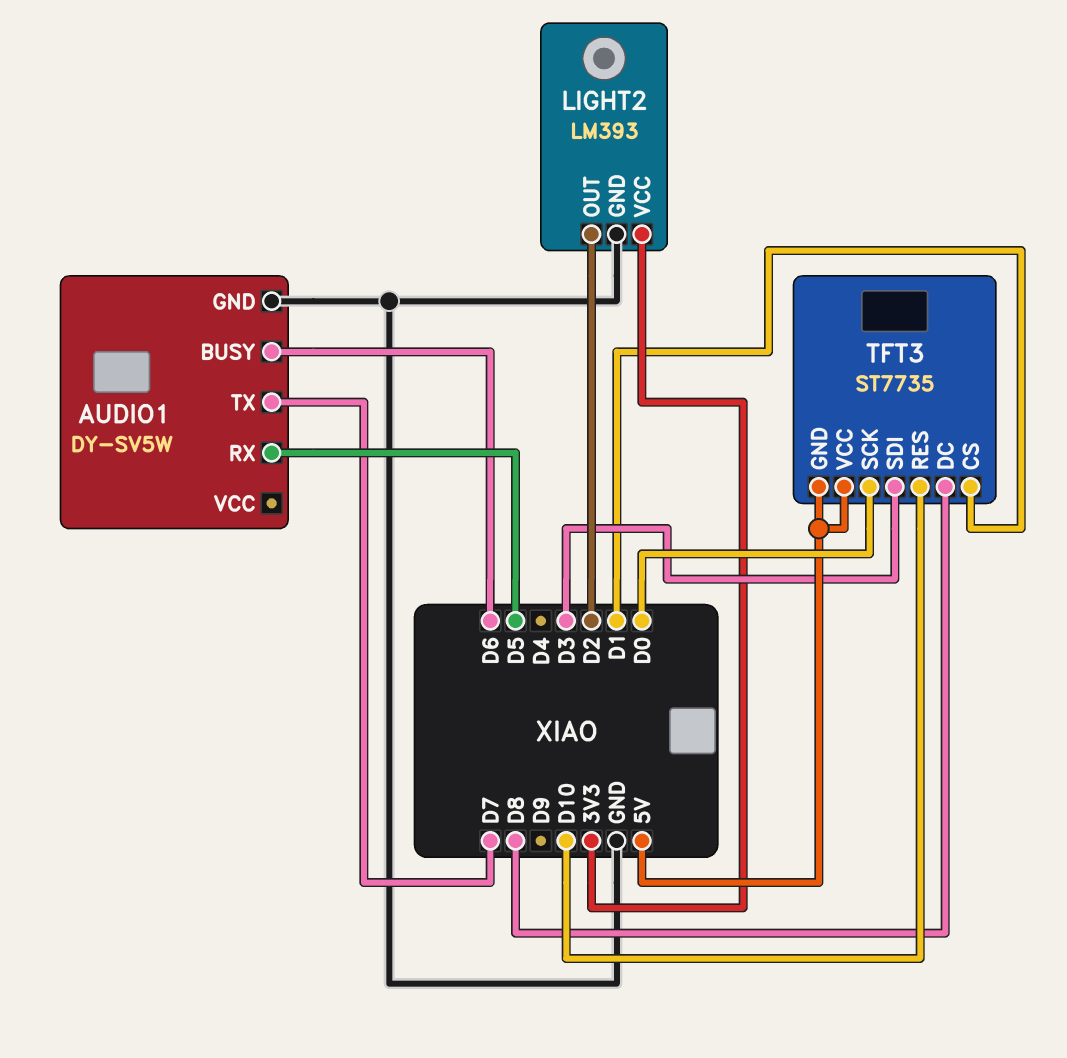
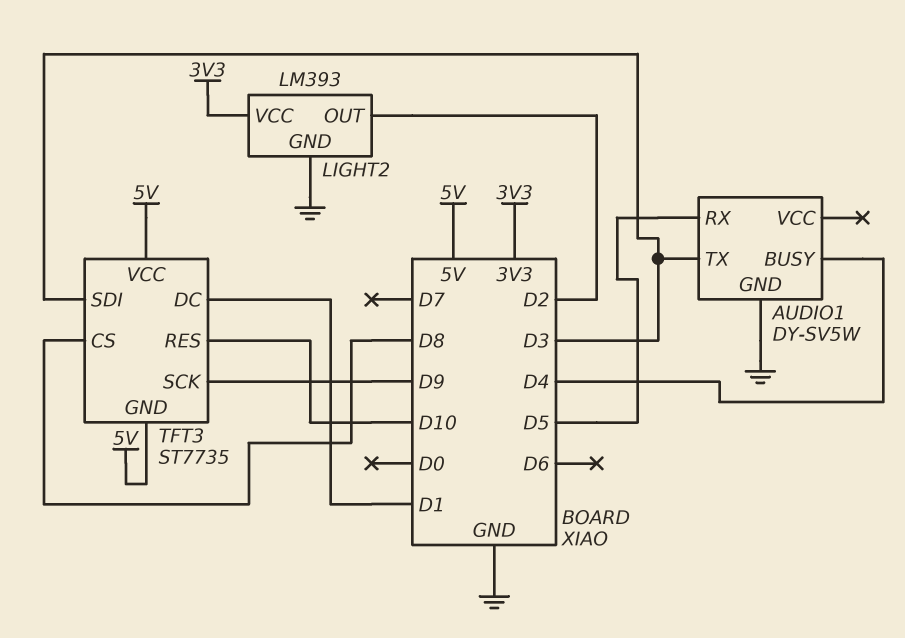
AUDIO1 pin BUSY: D6 -> D4
AUDIO1 pin TX: D7 -> D3
TFT3 pin CS: D1 -> D8
TFT3 pin DC: D8 -> D1
TFT3 pin SCK: D0 -> D9

